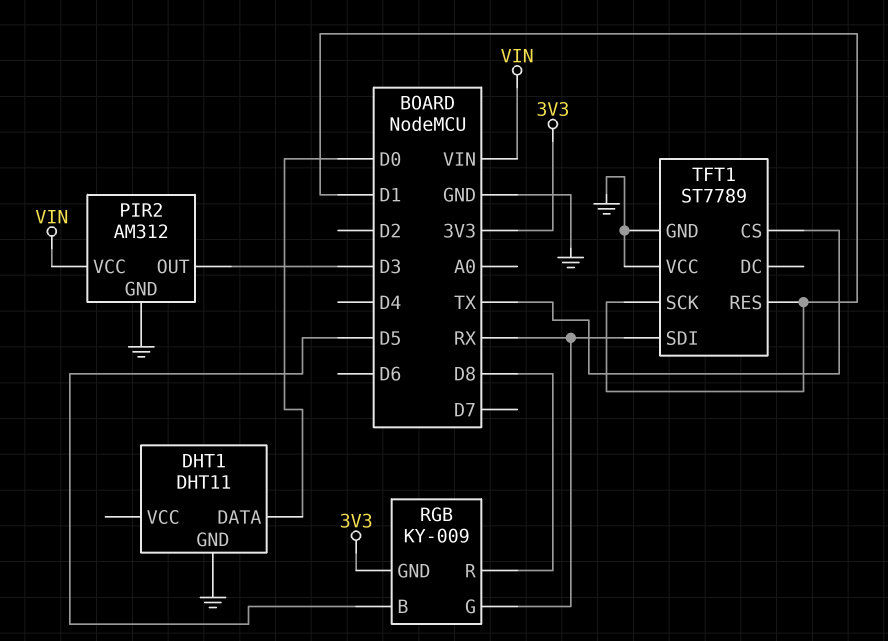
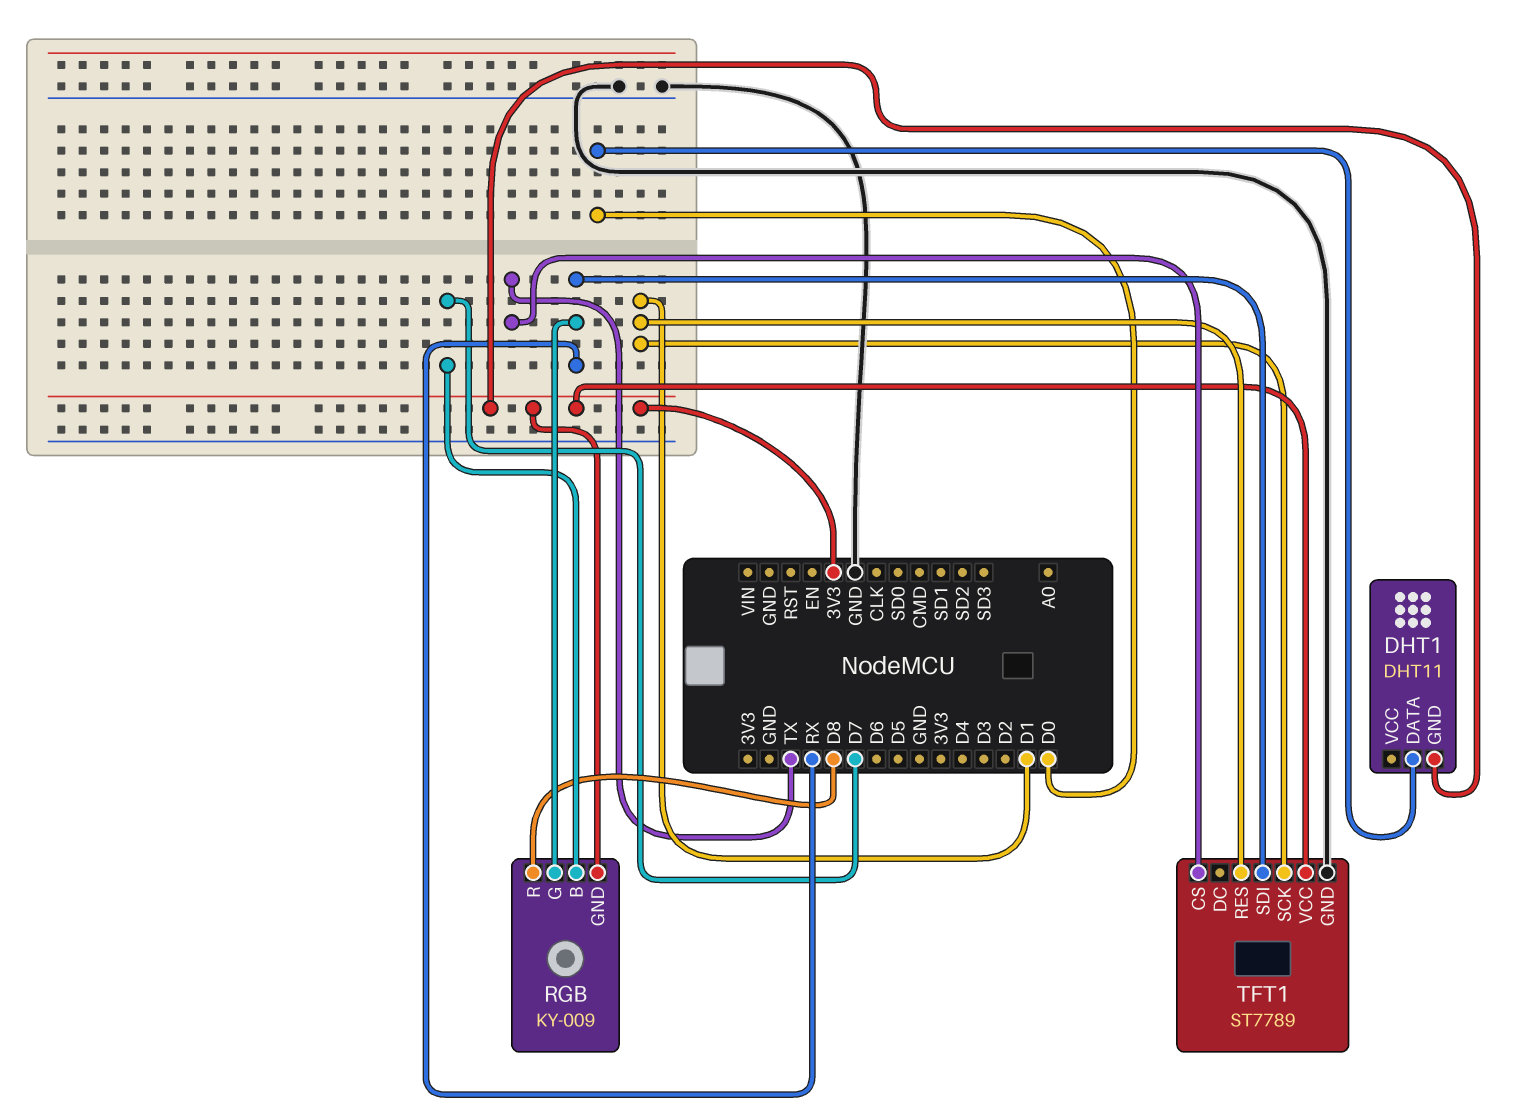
DHT1 pin GND: GND -> 3V3
PIR2: AM312 -> none
PIR2 pin GND: GND -> none
PIR2 pin OUT: D3 -> none
PIR2 pin VCC: VIN -> none
RGB pin B: D5 -> D7
TFT1 pin VCC: GND -> 3V3

